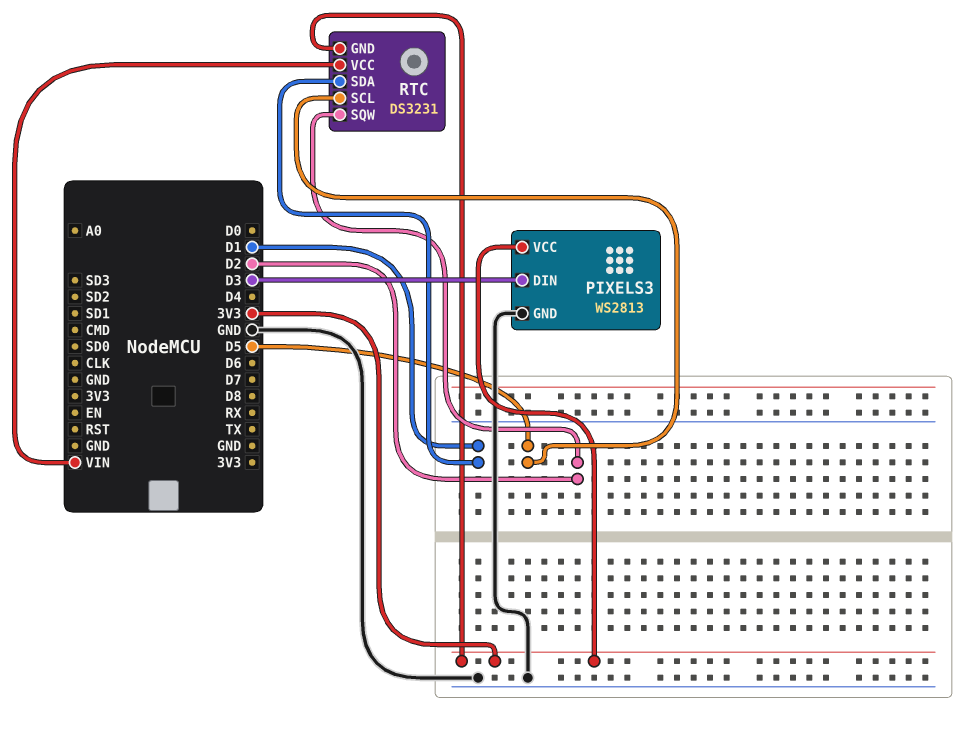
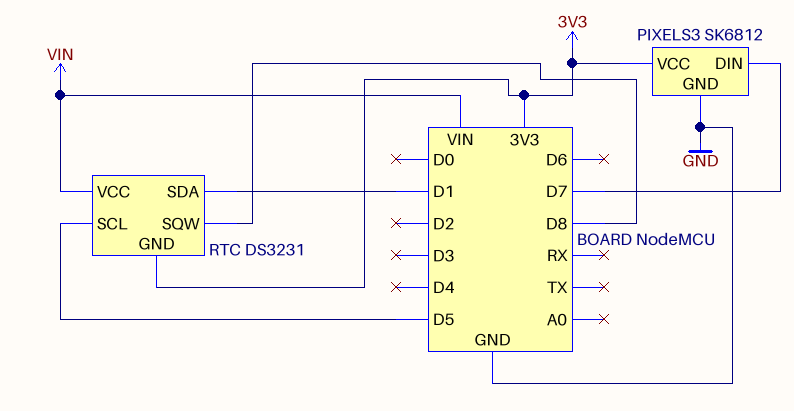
PIXELS3: WS2813 -> SK6812
PIXELS3 pin DIN: D3 -> D7
RTC pin SQW: D2 -> D8

